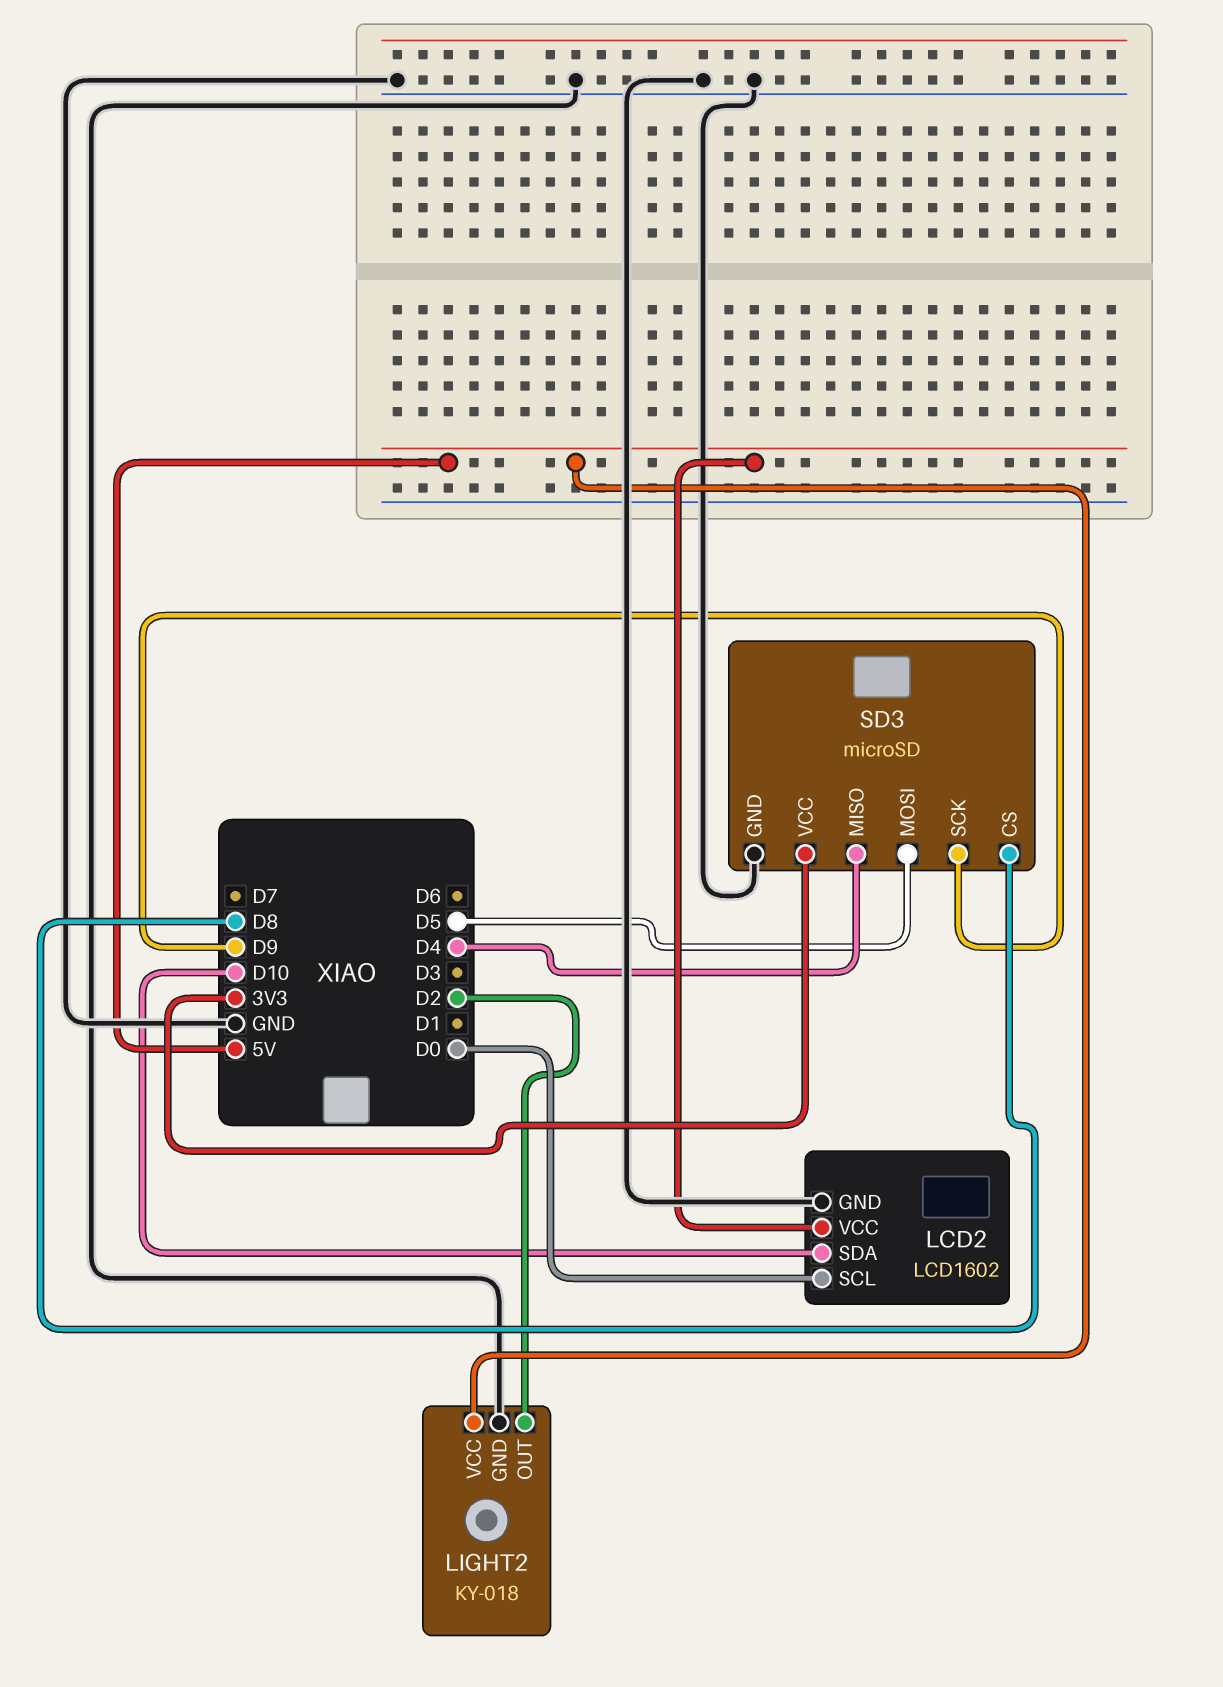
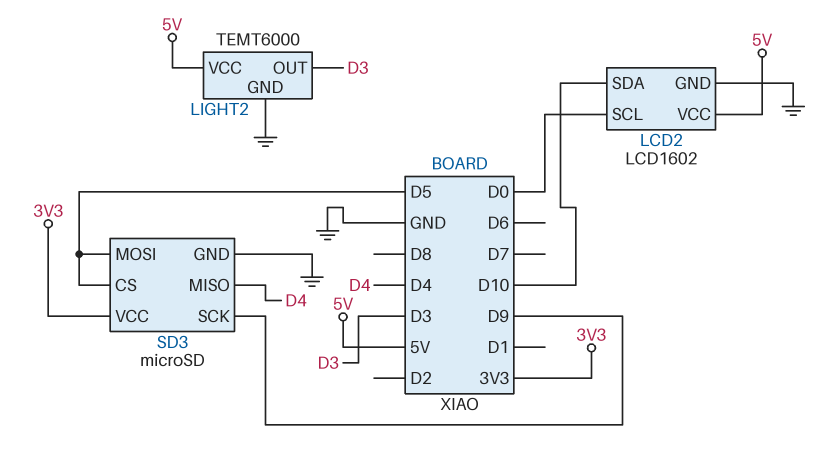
LIGHT2: KY-018 -> TEMT6000
LIGHT2 pin OUT: D2 -> D3
SD3 pin CS: D8 -> D5

